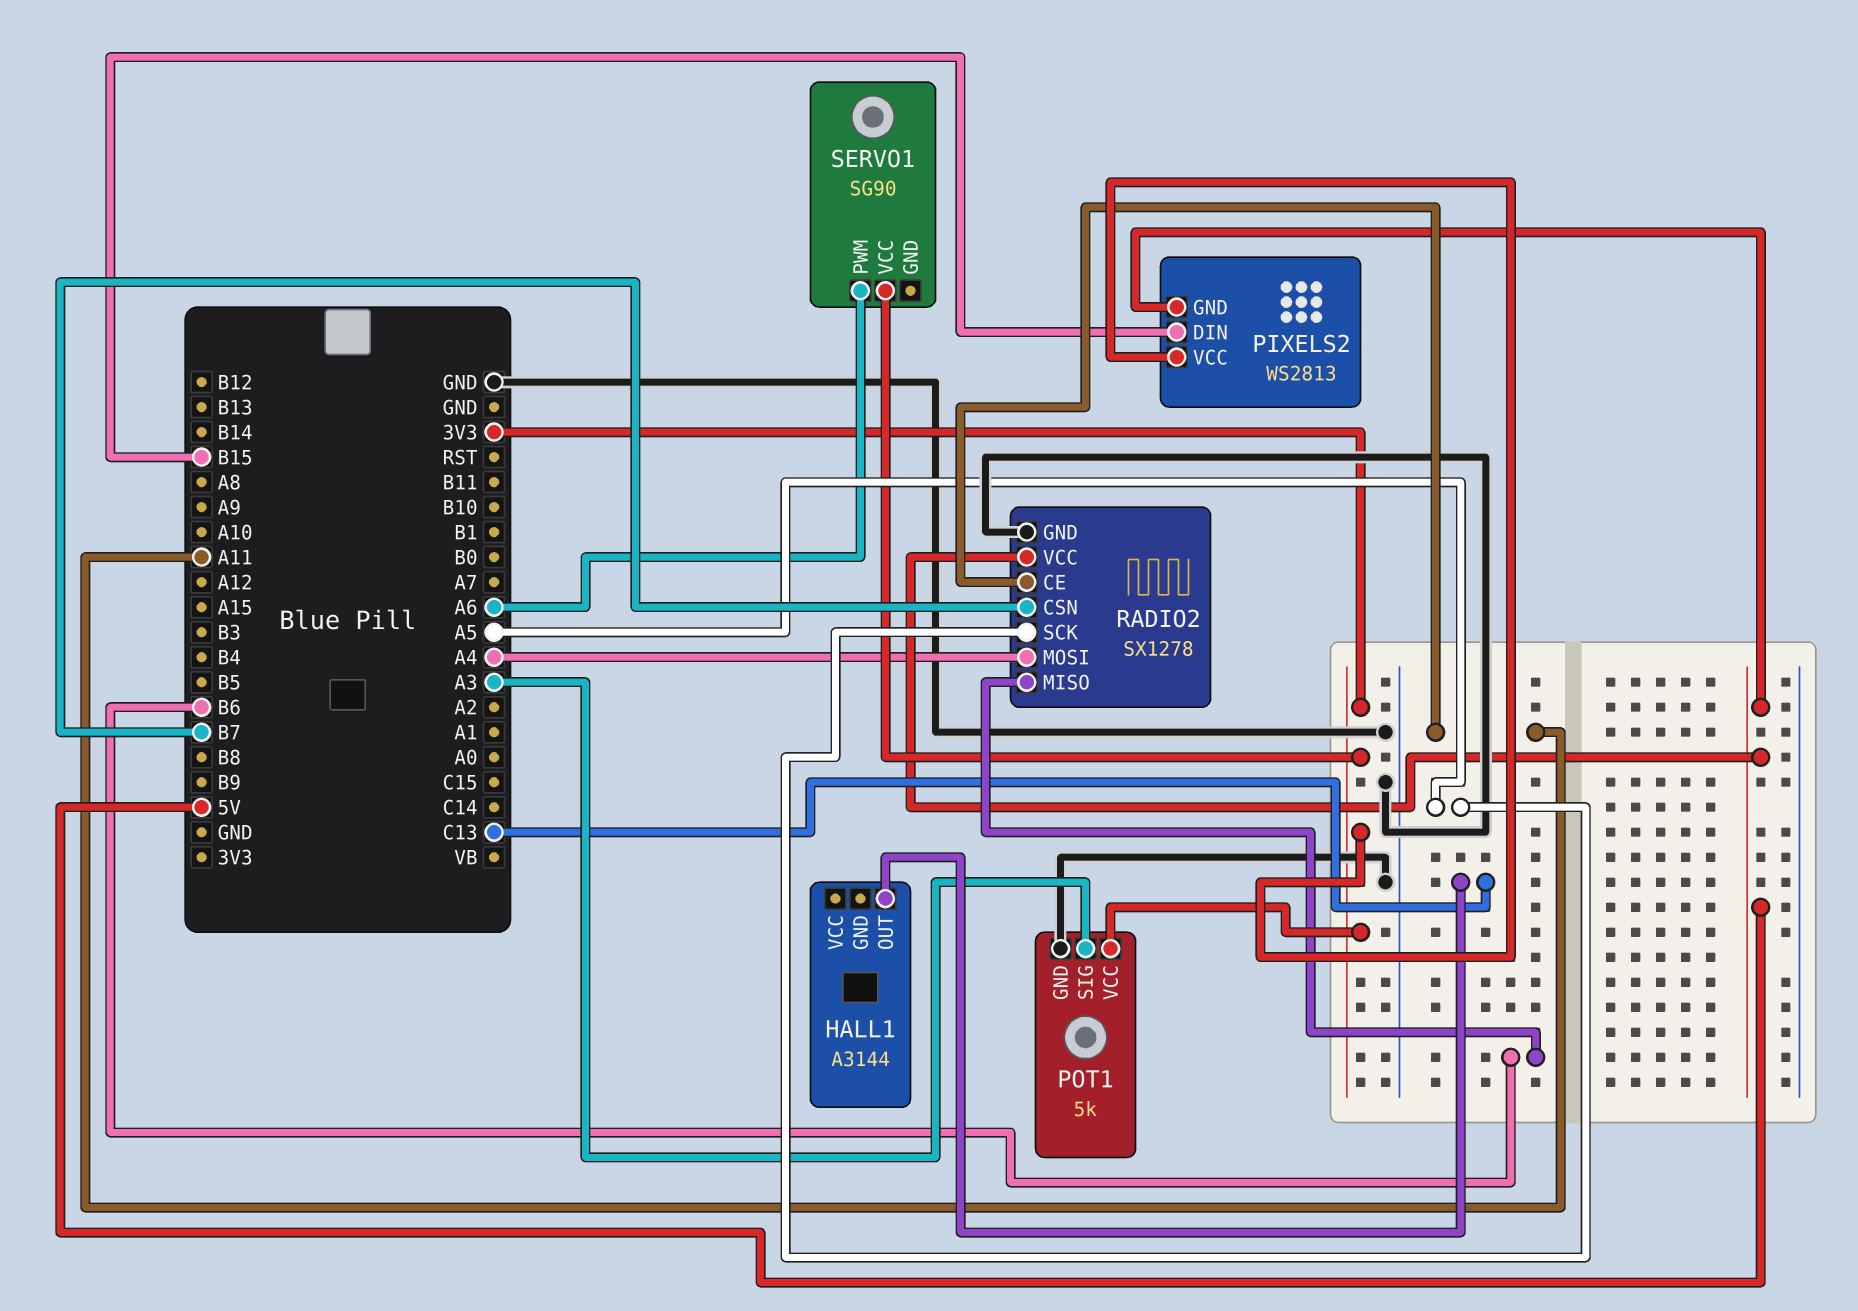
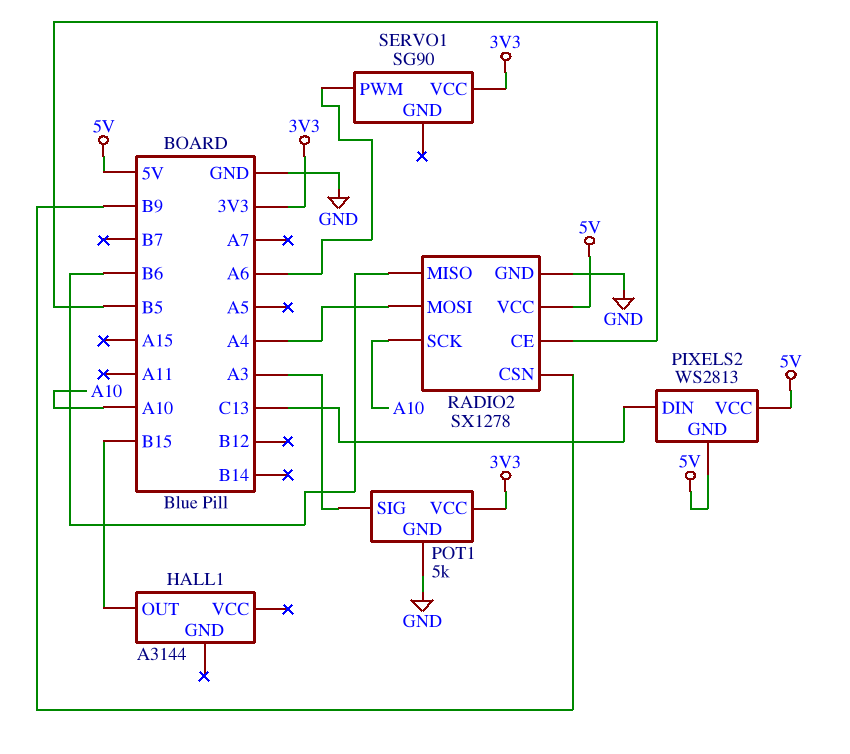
HALL1 pin OUT: C13 -> B15
PIXELS2 pin DIN: B15 -> C13
PIXELS2 pin VCC: 3V3 -> 5V
RADIO2 pin CE: A11 -> B5
RADIO2 pin CSN: B7 -> B9
RADIO2 pin SCK: A5 -> A10

